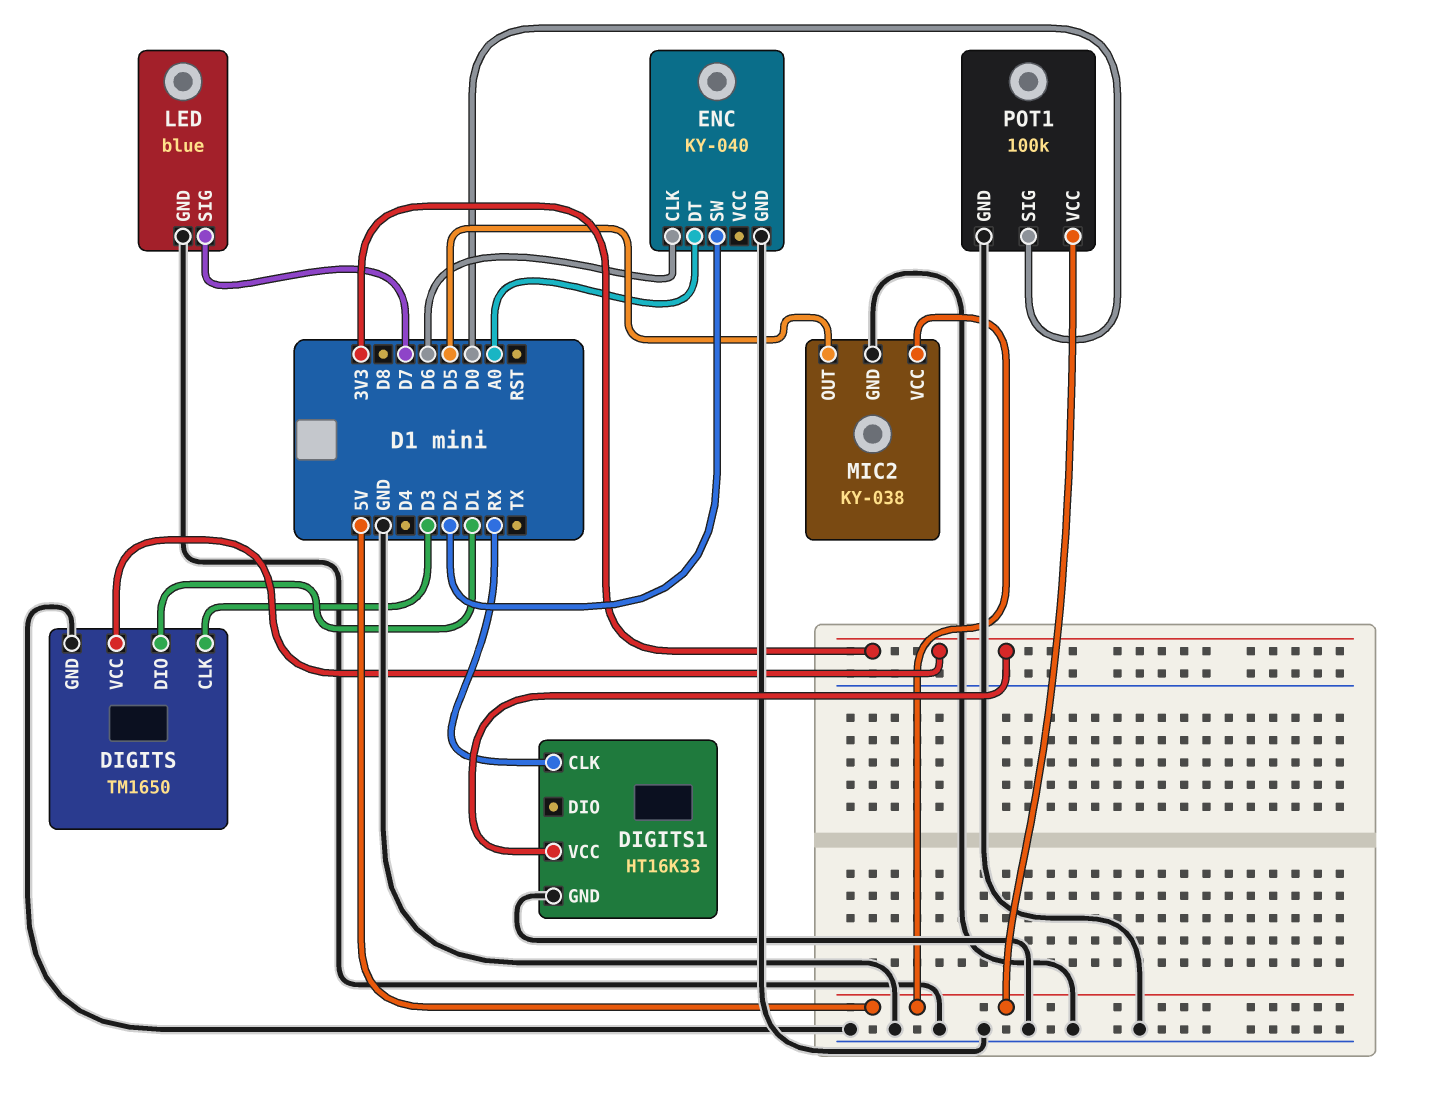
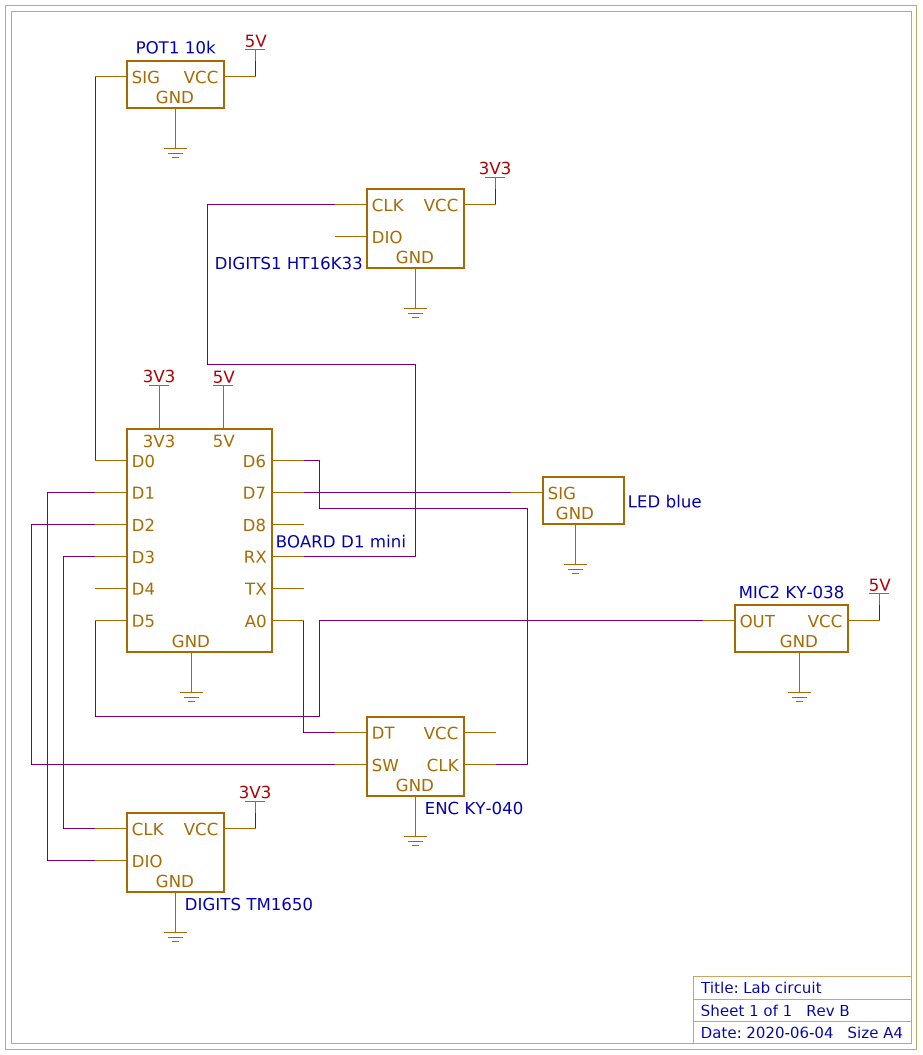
POT1: 100k -> 10k

